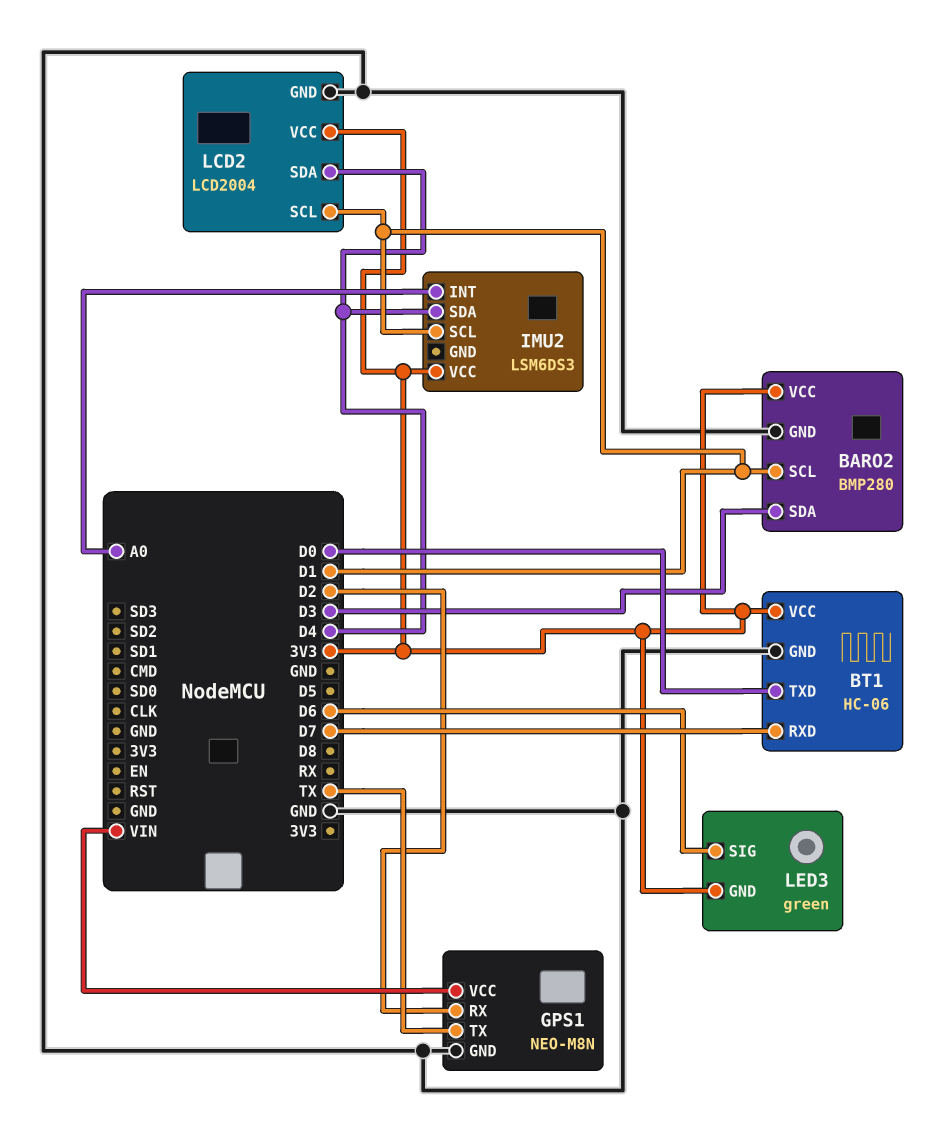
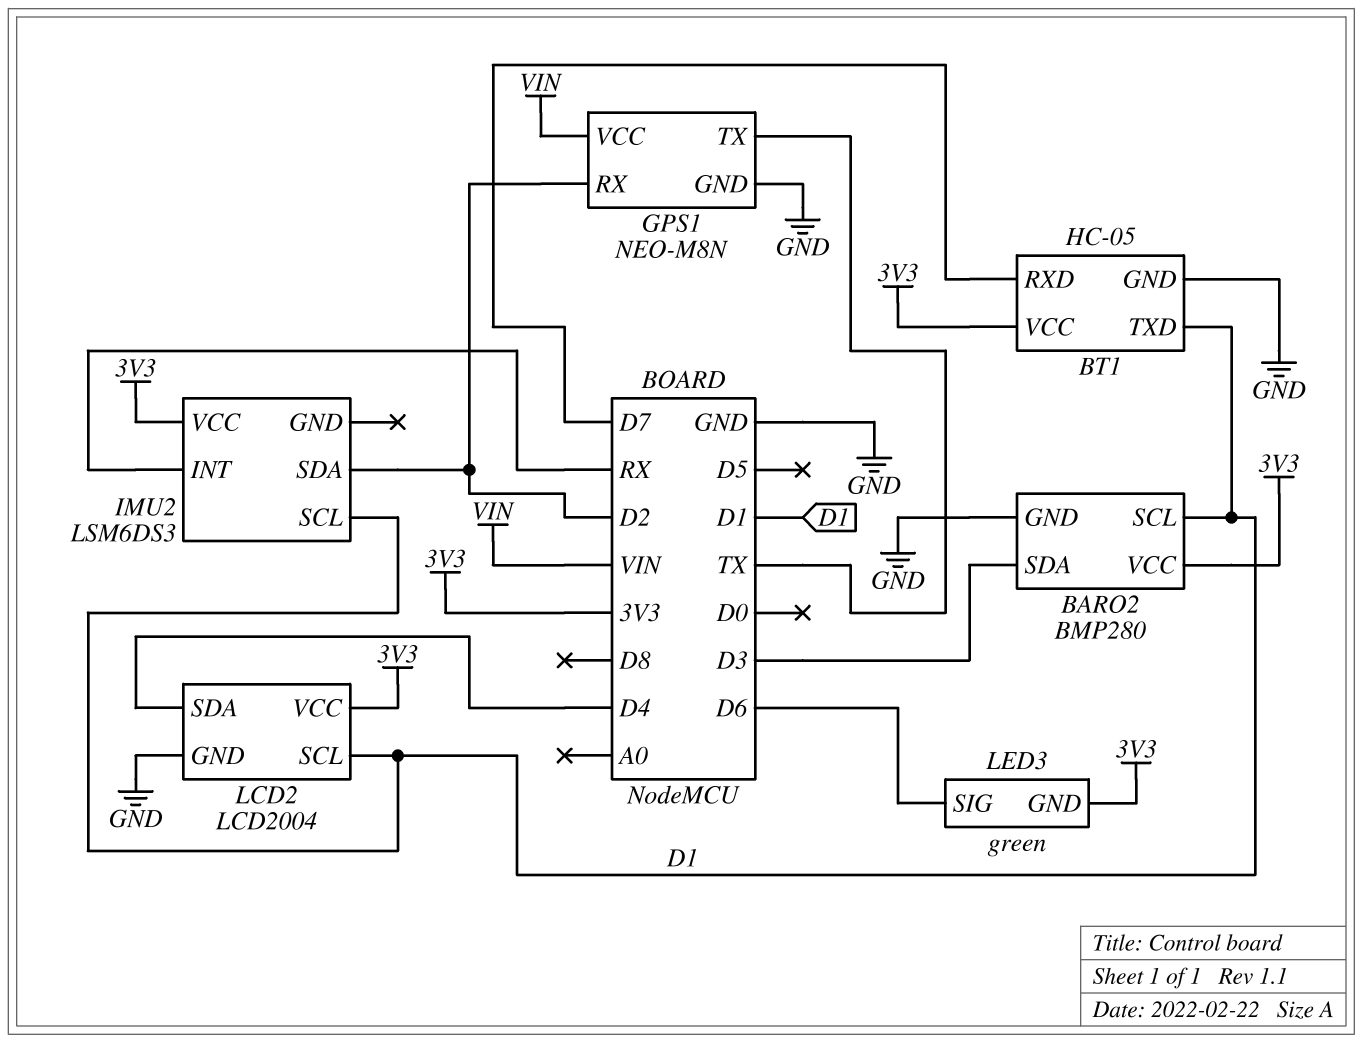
BT1: HC-06 -> HC-05
BT1 pin TXD: D0 -> D1
IMU2 pin INT: A0 -> RX
IMU2 pin SDA: D4 -> D2

